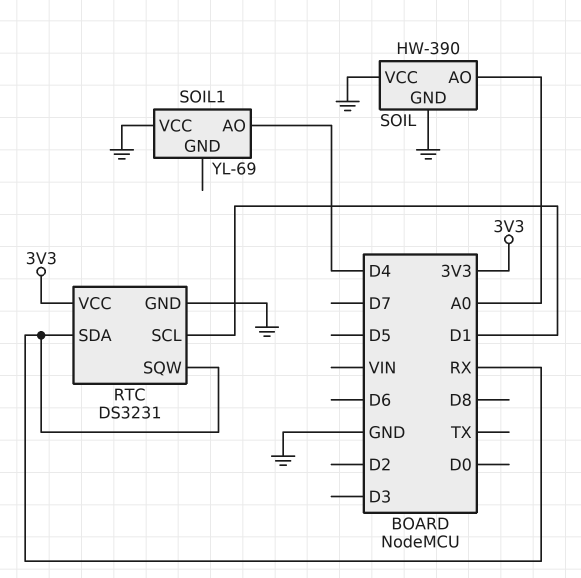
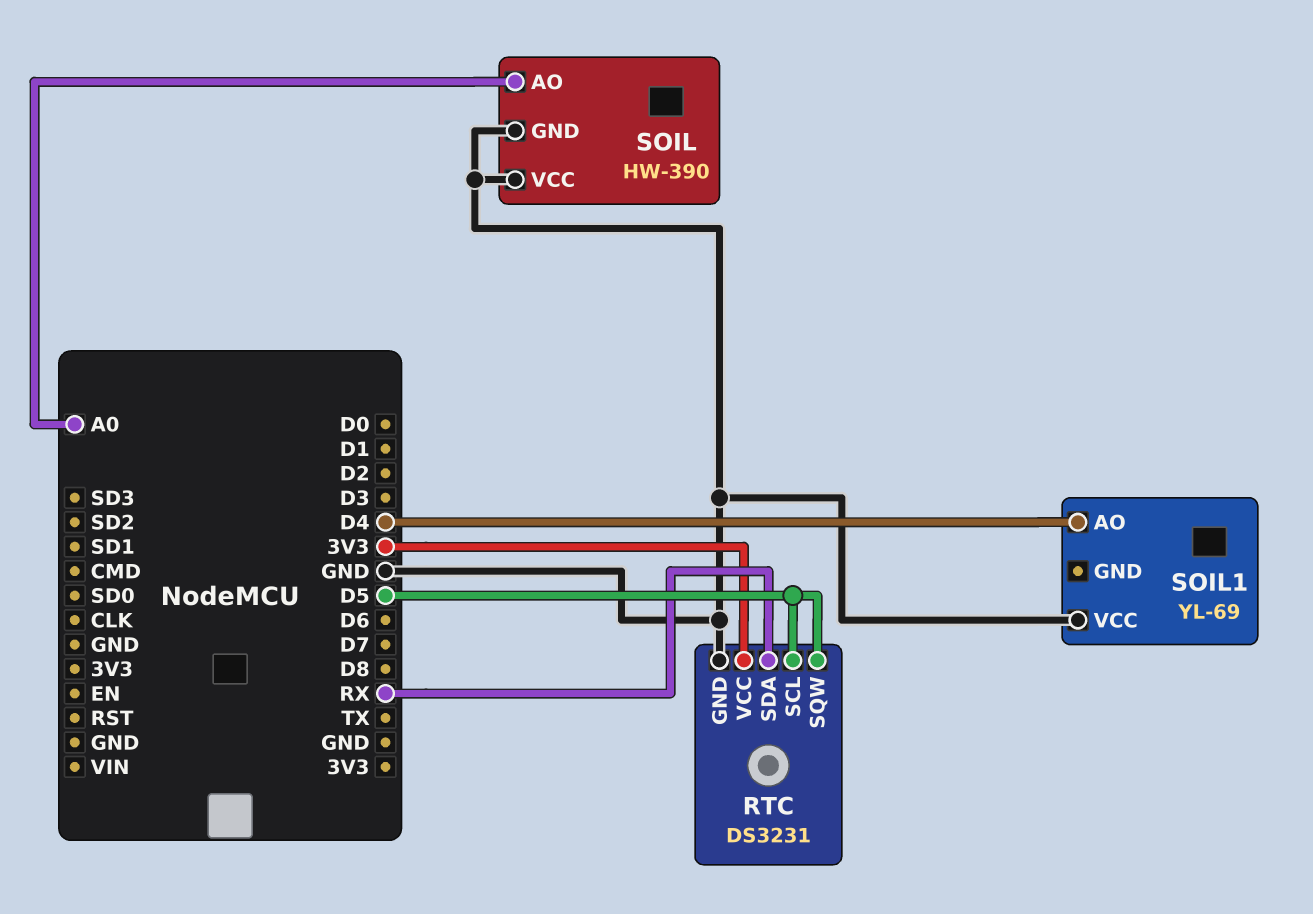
RTC pin SCL: D1 -> D5
RTC pin SQW: RX -> D5

